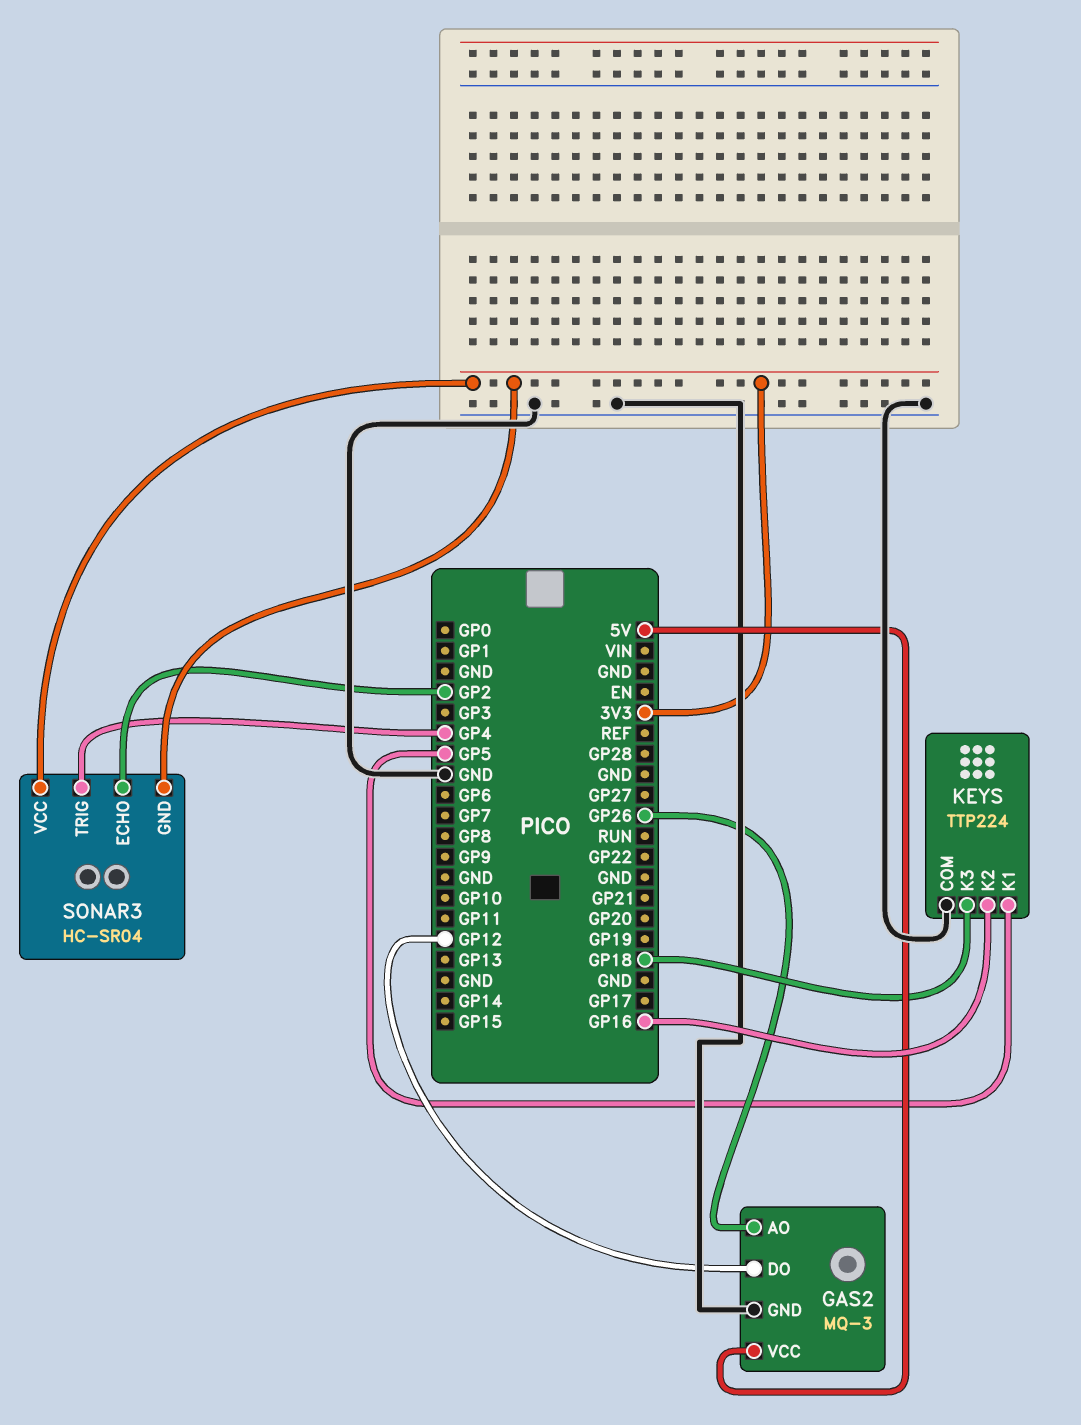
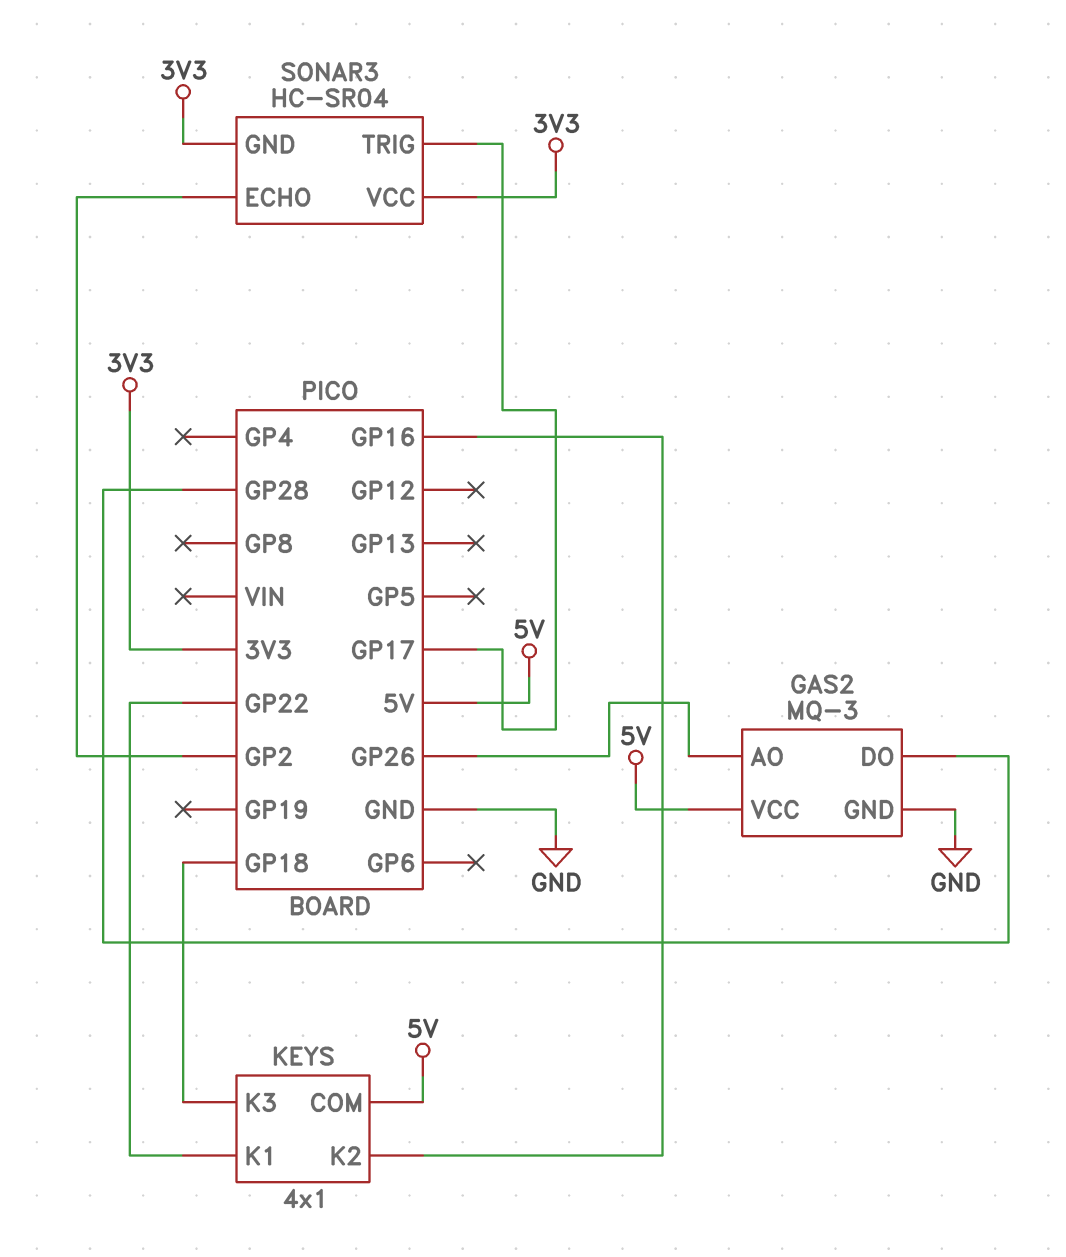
GAS2 pin DO: GP12 -> GP28
KEYS: TTP224 -> 4x1
KEYS pin COM: GND -> 5V
KEYS pin K1: GP5 -> GP22
SONAR3 pin TRIG: GP4 -> GP17

